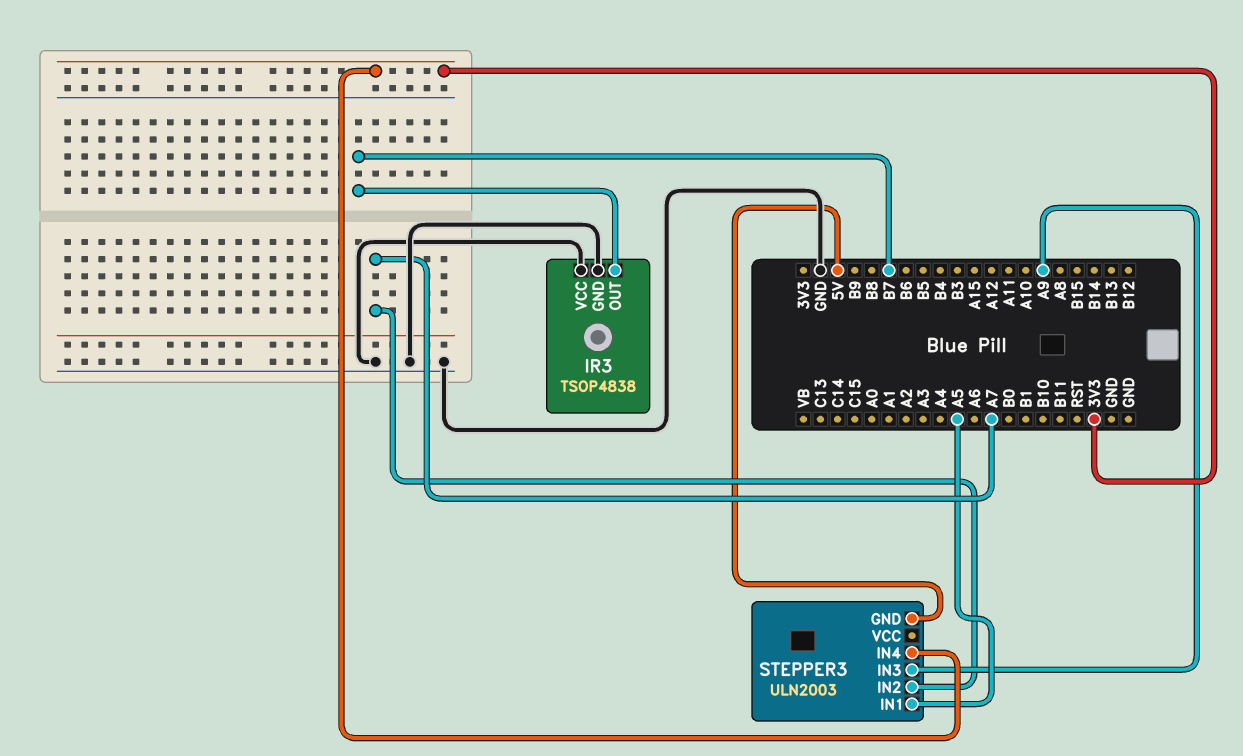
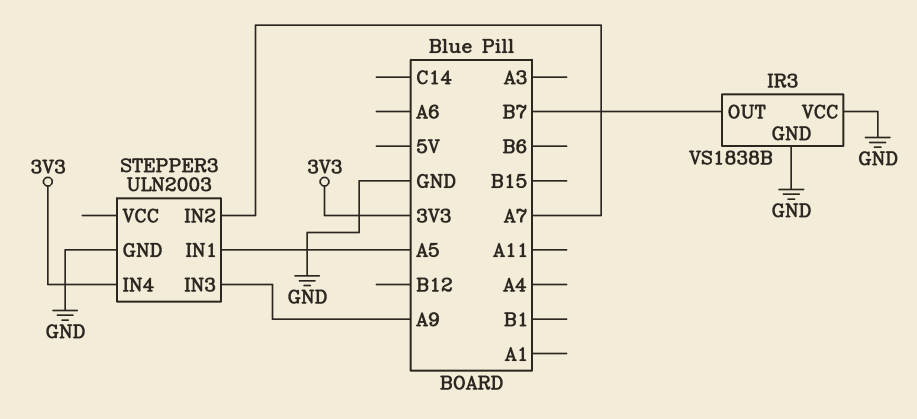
IR3: TSOP4838 -> VS1838B
STEPPER3 pin GND: 5V -> GND

